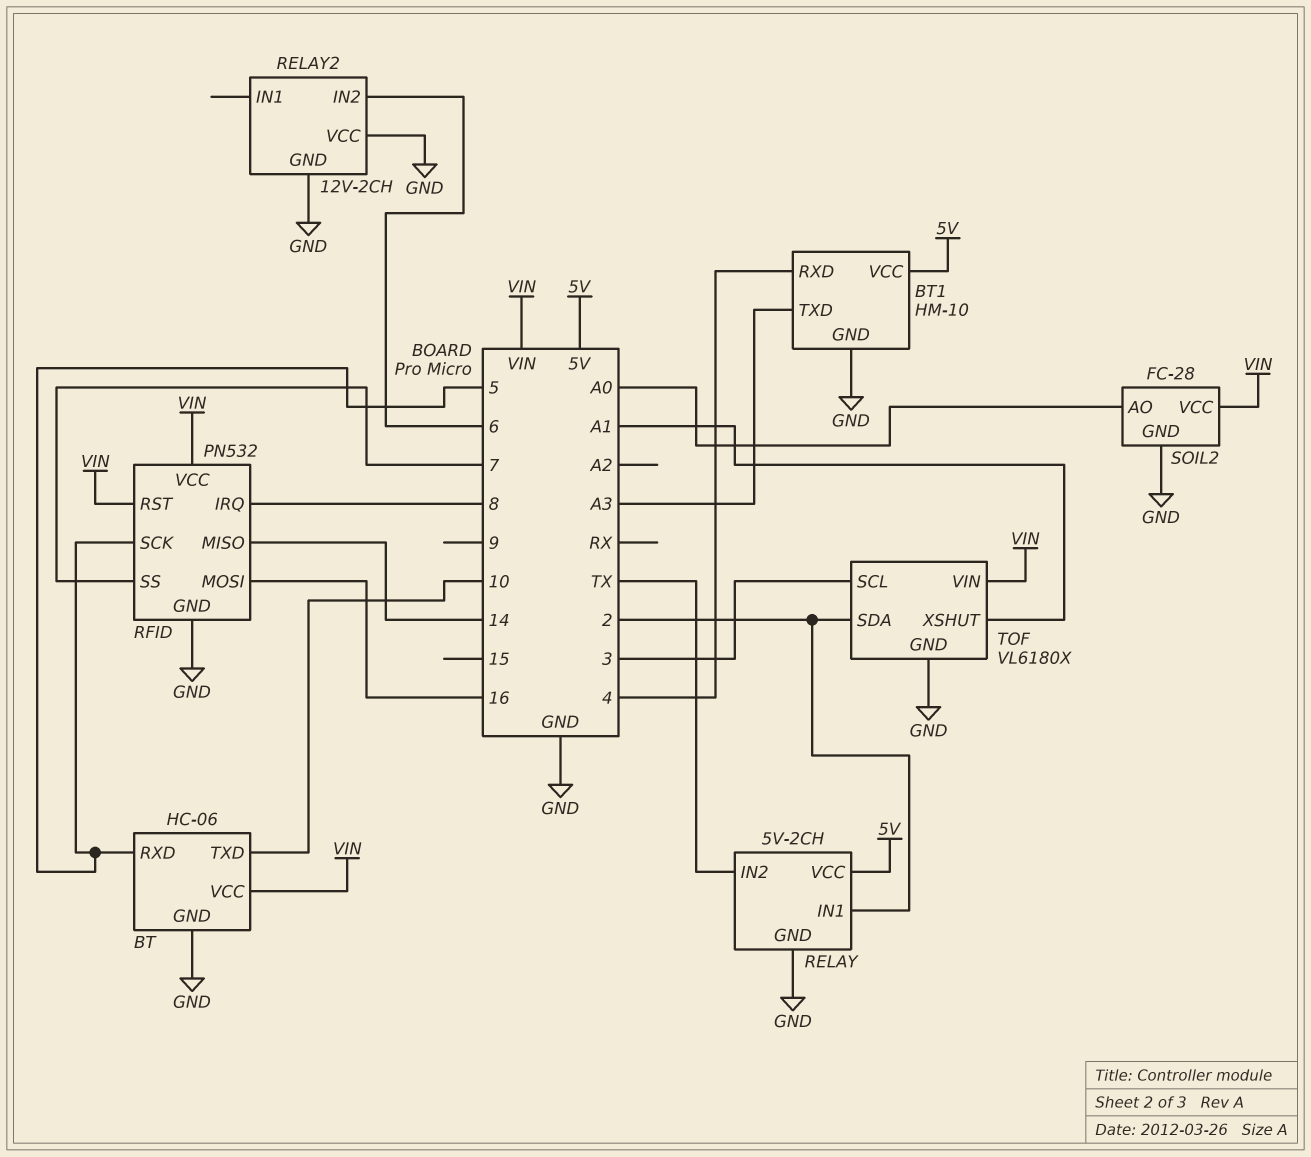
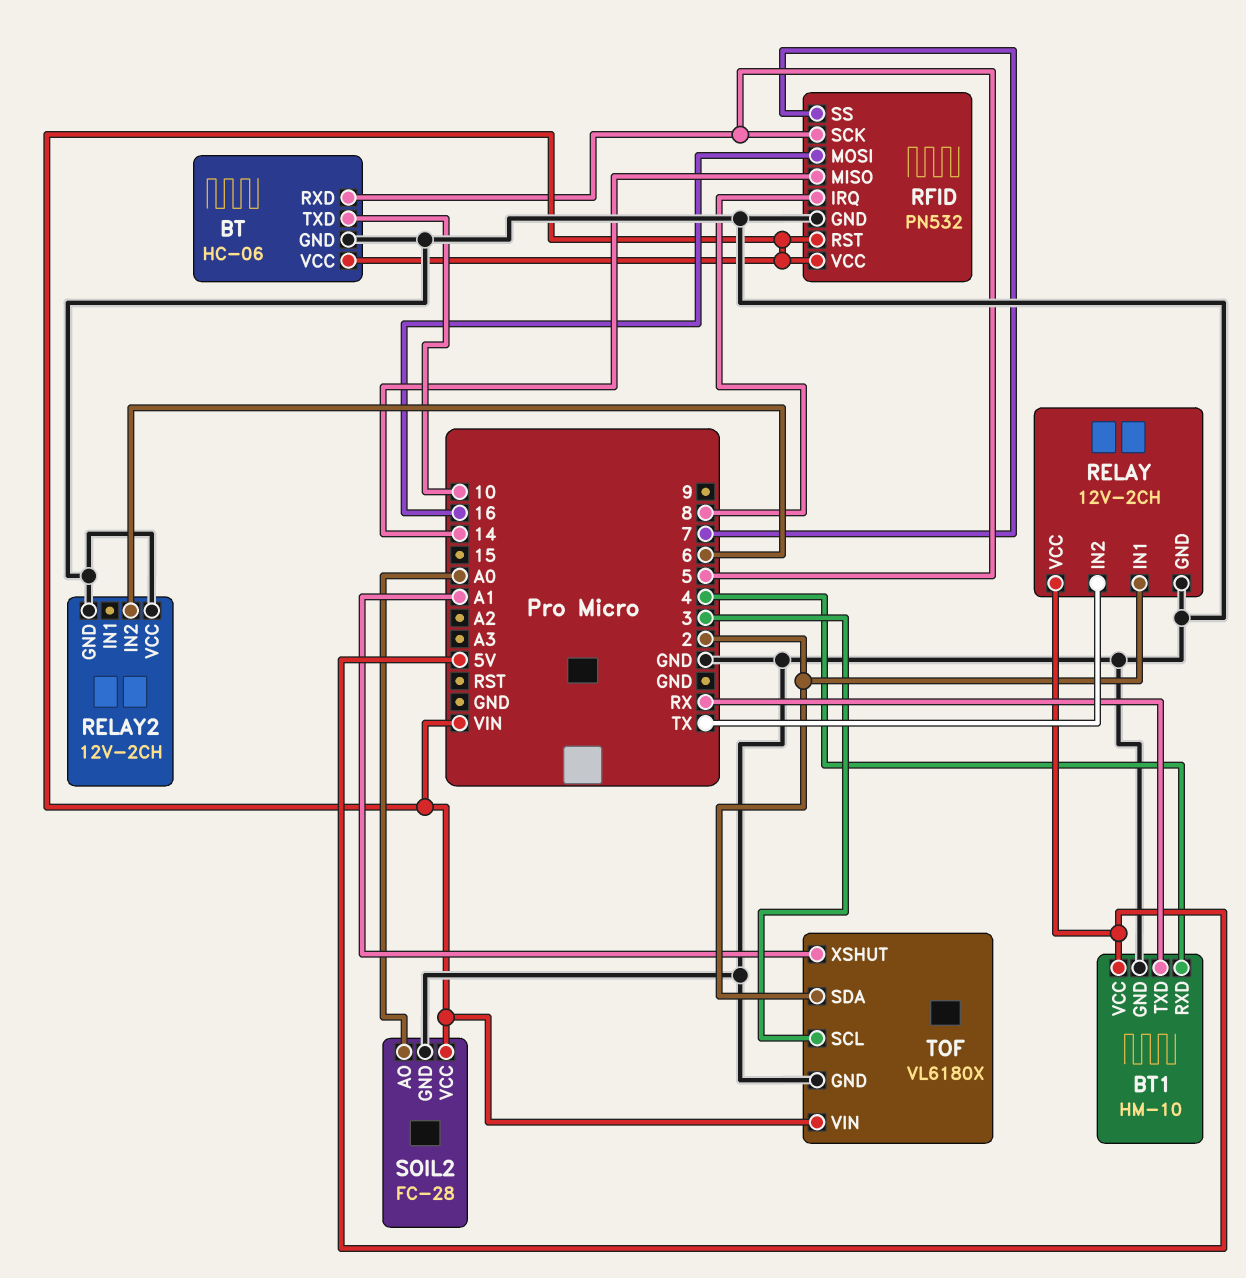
BT1 pin TXD: A3 -> RX
RELAY: 5V-2CH -> 12V-2CH

